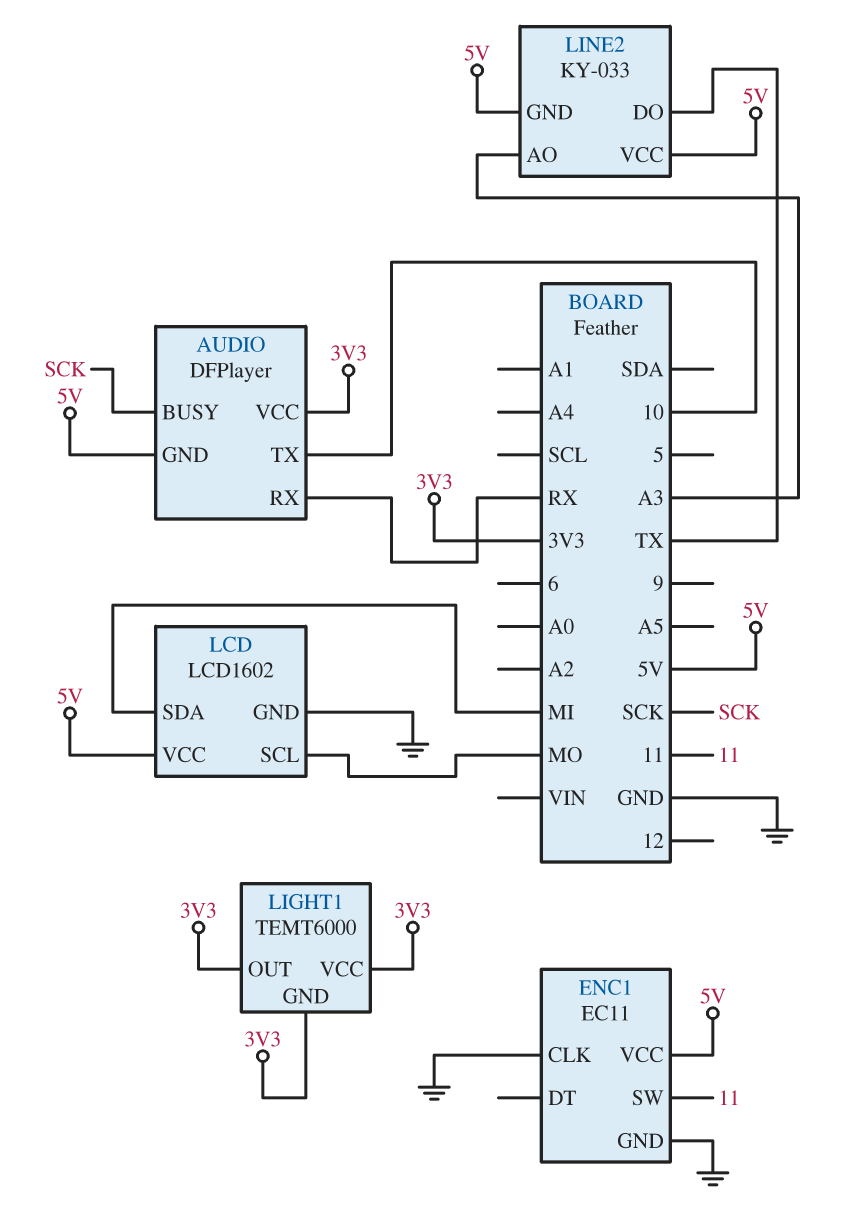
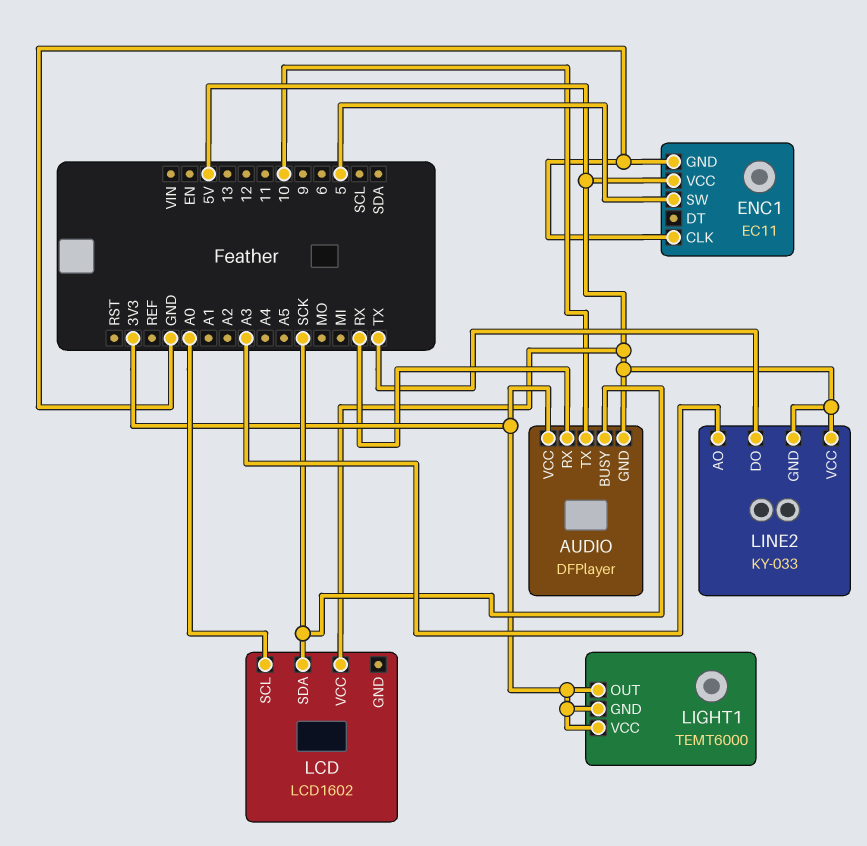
ENC1 pin SW: 11 -> 5
LCD pin GND: GND -> none
LCD pin SCL: MO -> A0
LCD pin SDA: MI -> SCK

